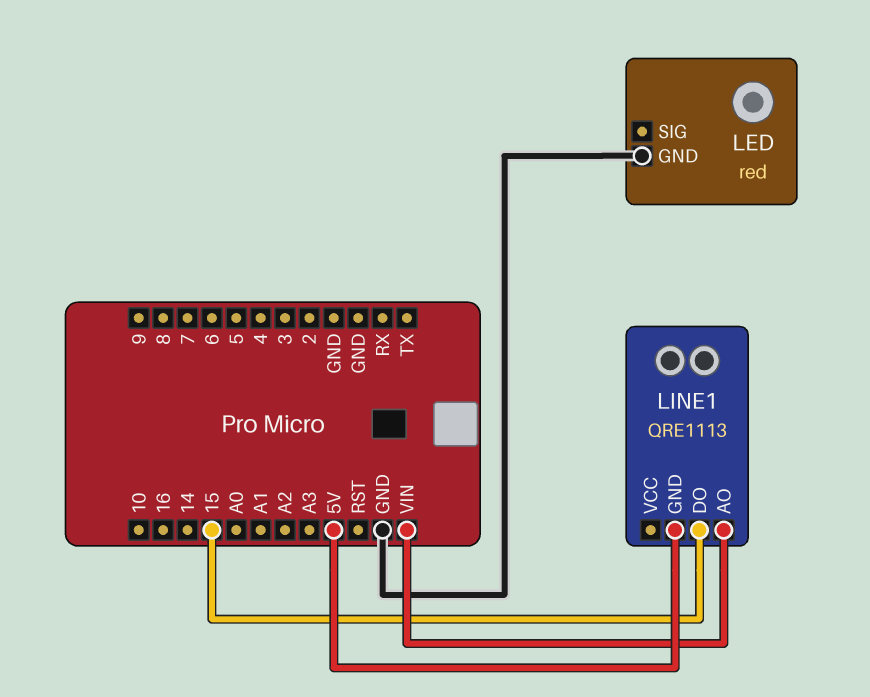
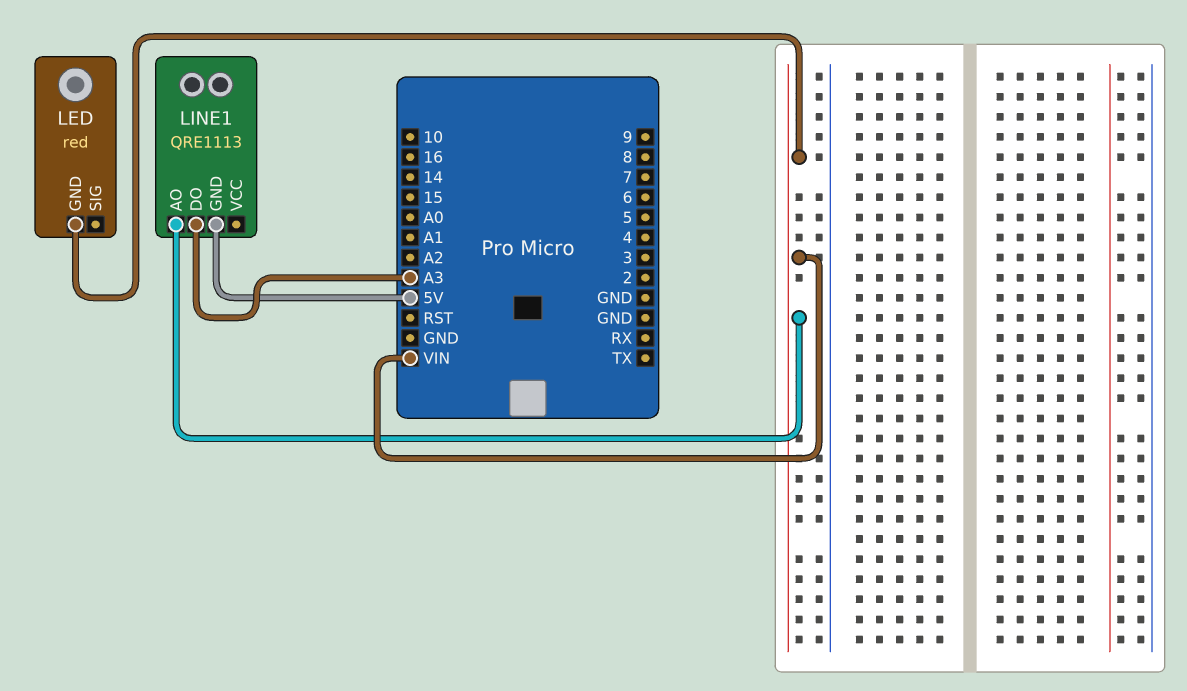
LED pin GND: GND -> VIN
LINE1 pin DO: 15 -> A3

